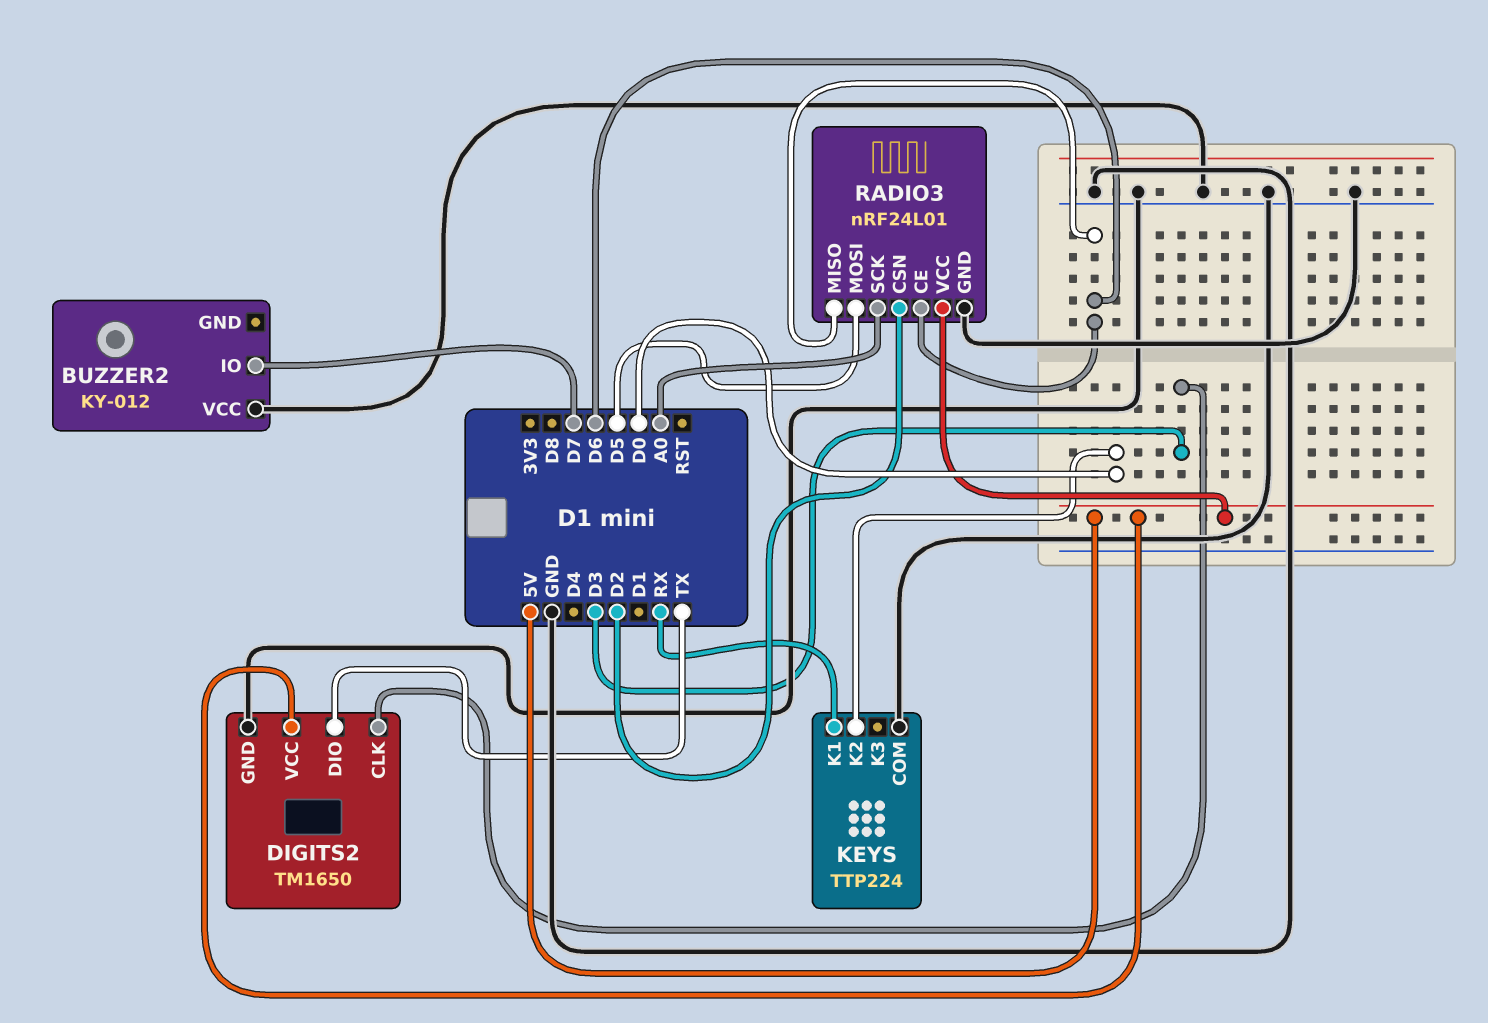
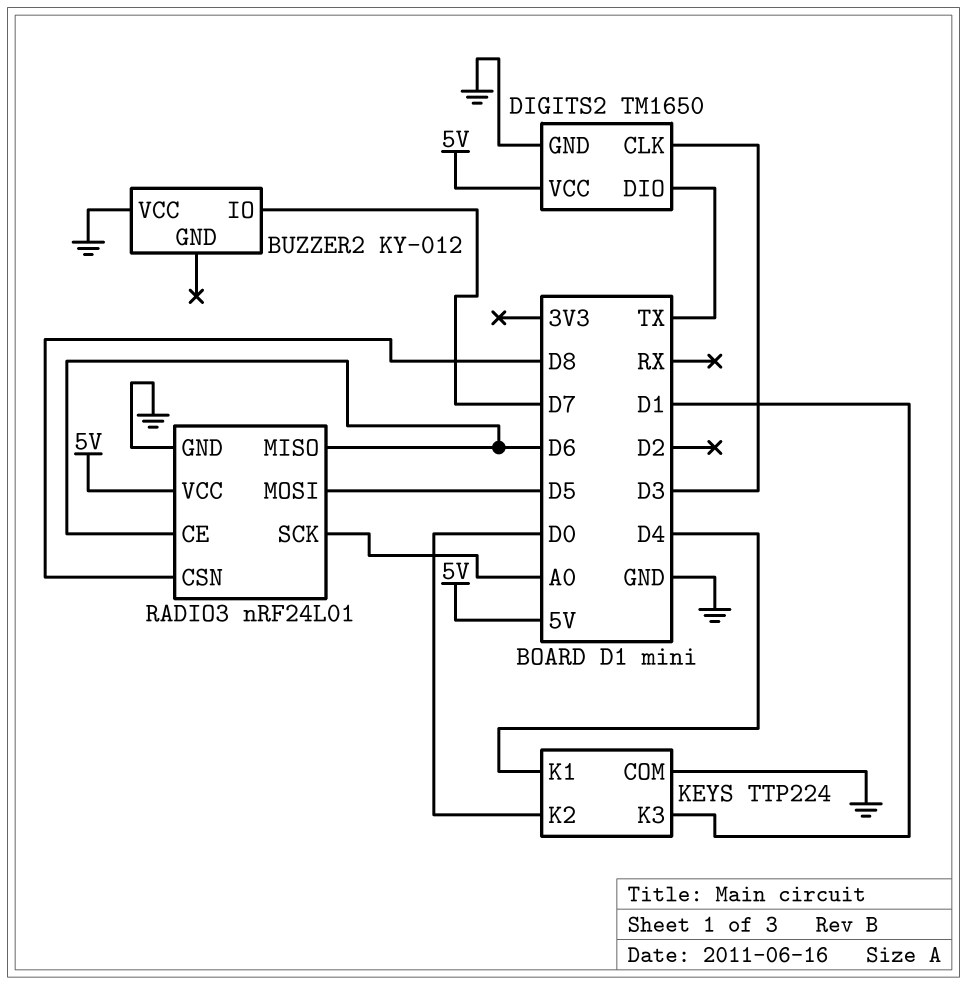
KEYS pin K1: RX -> D4
KEYS pin K3: none -> D1
RADIO3 pin CSN: D2 -> D8

